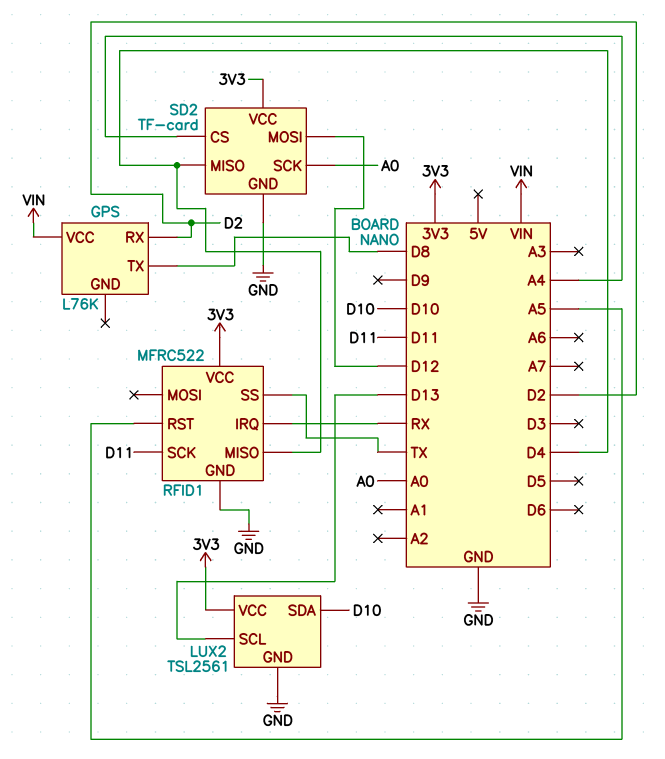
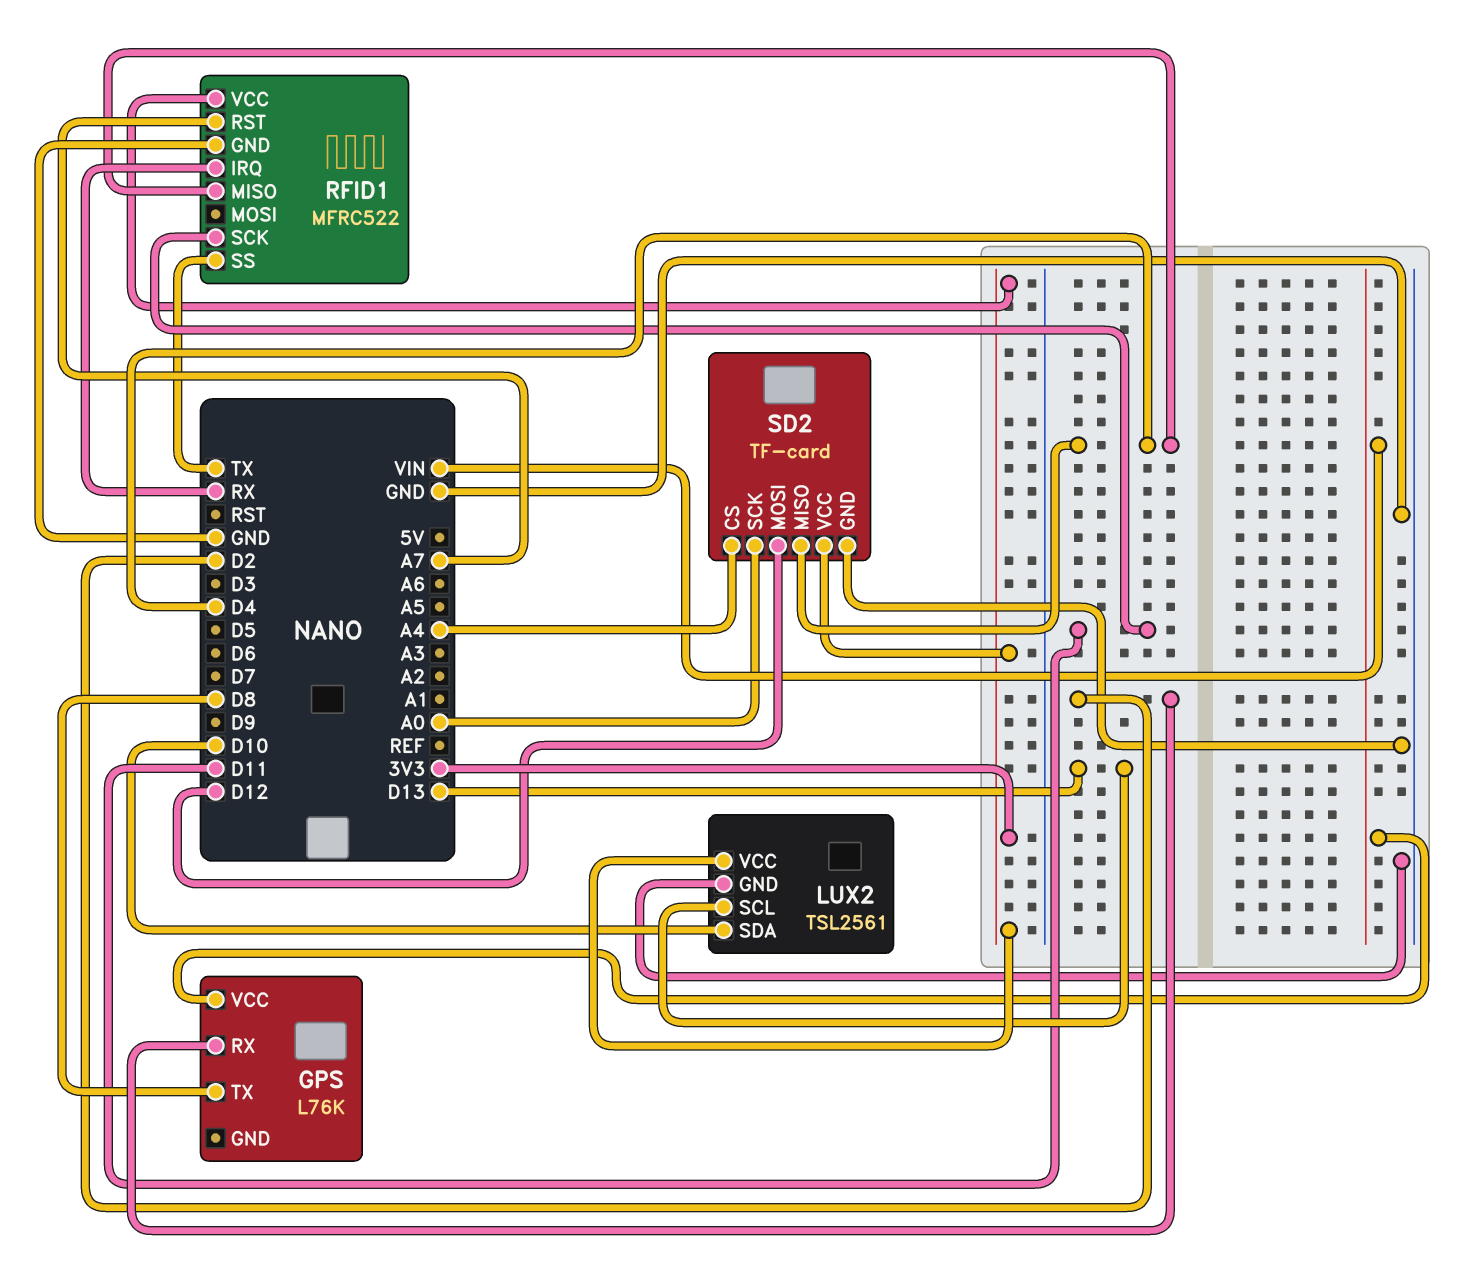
RFID1 pin RST: A5 -> A7

